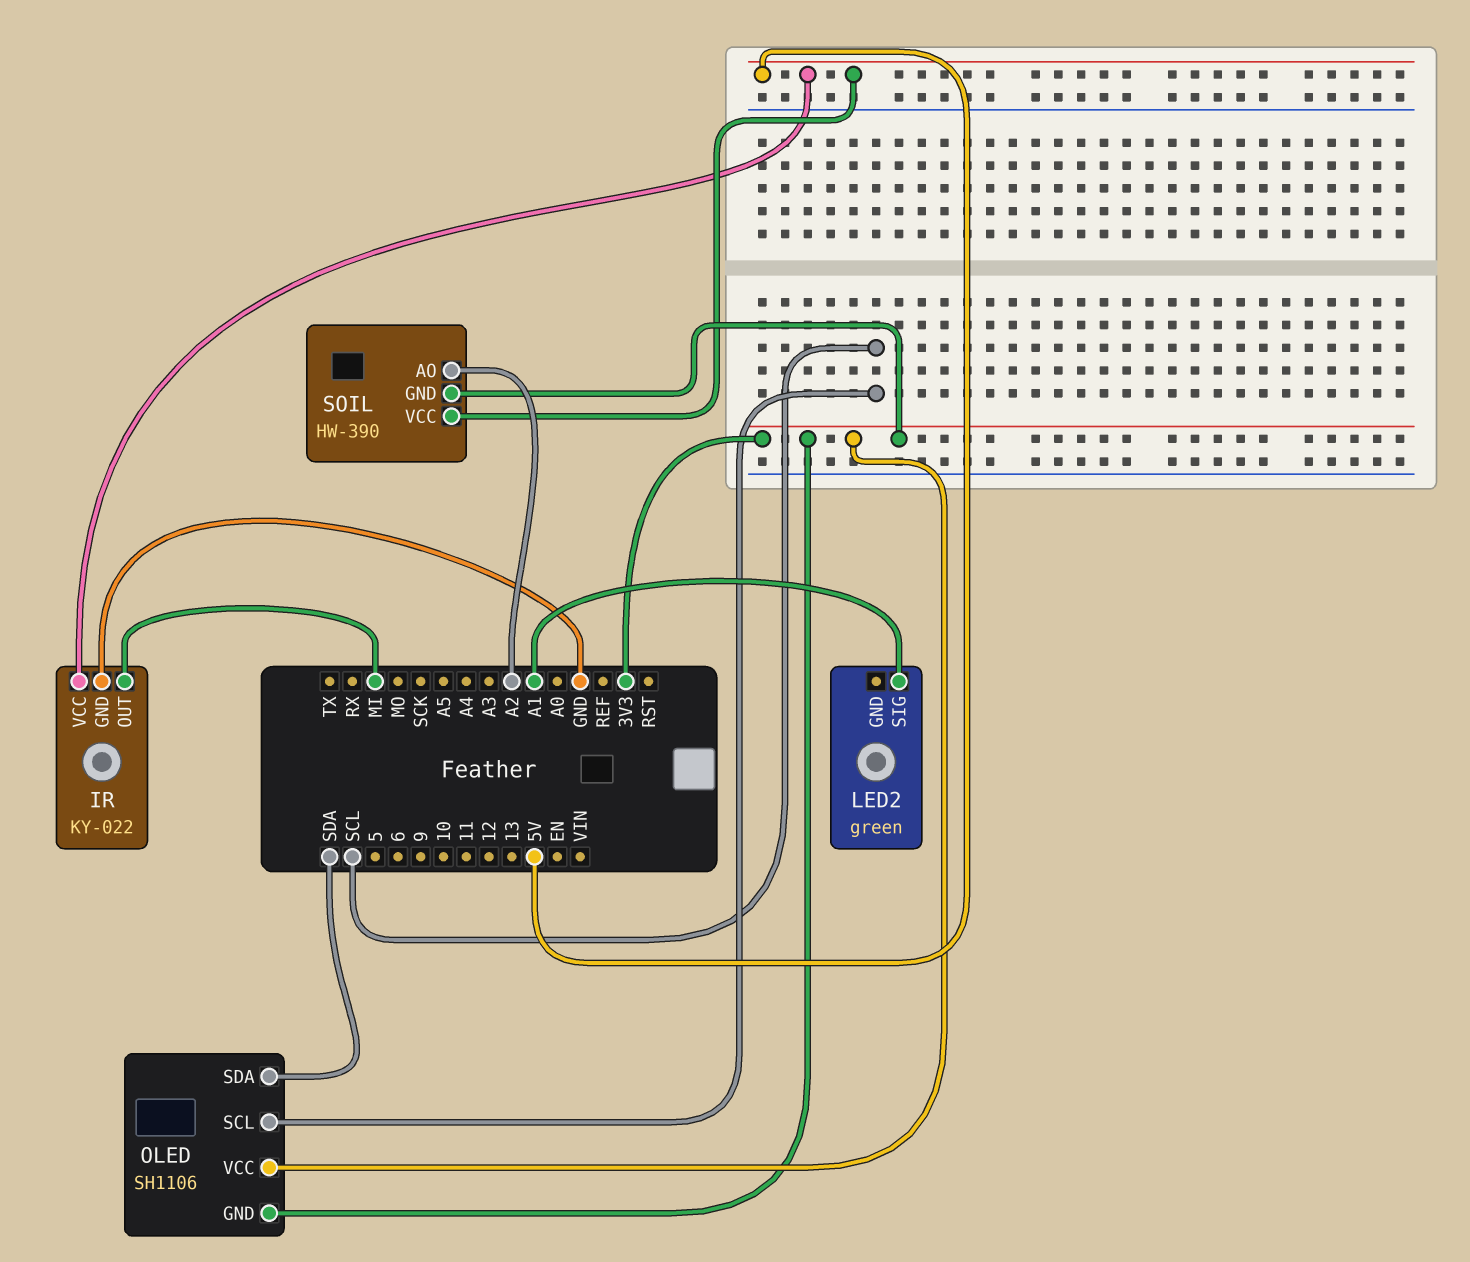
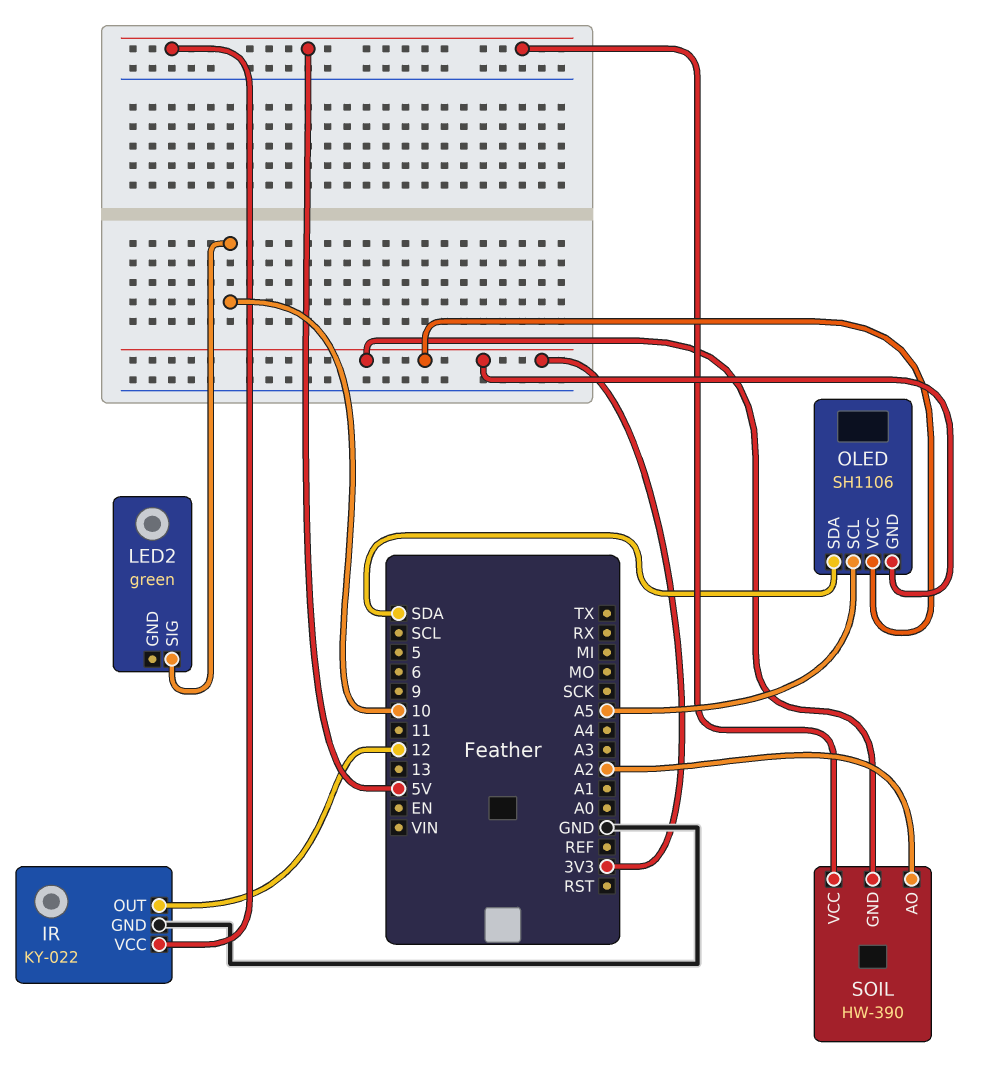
IR pin OUT: MI -> 12
LED2 pin SIG: A1 -> 10
OLED pin SCL: SCL -> A5

